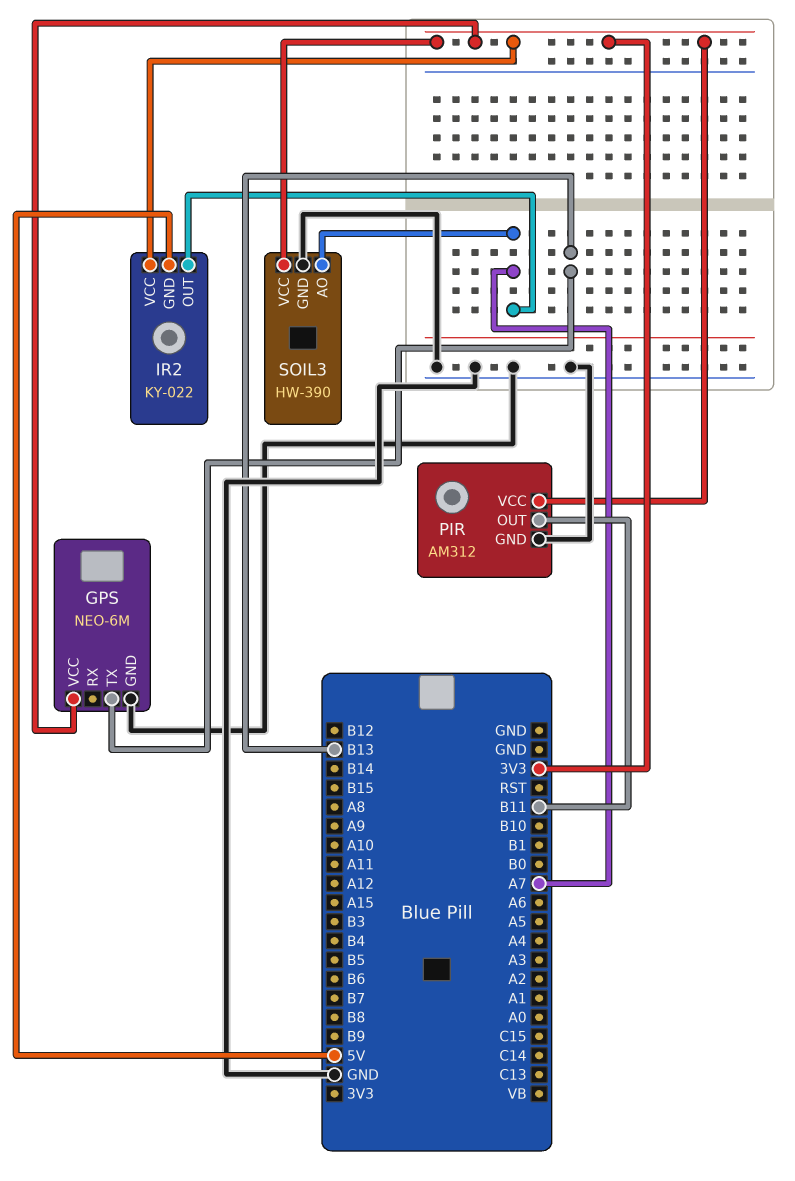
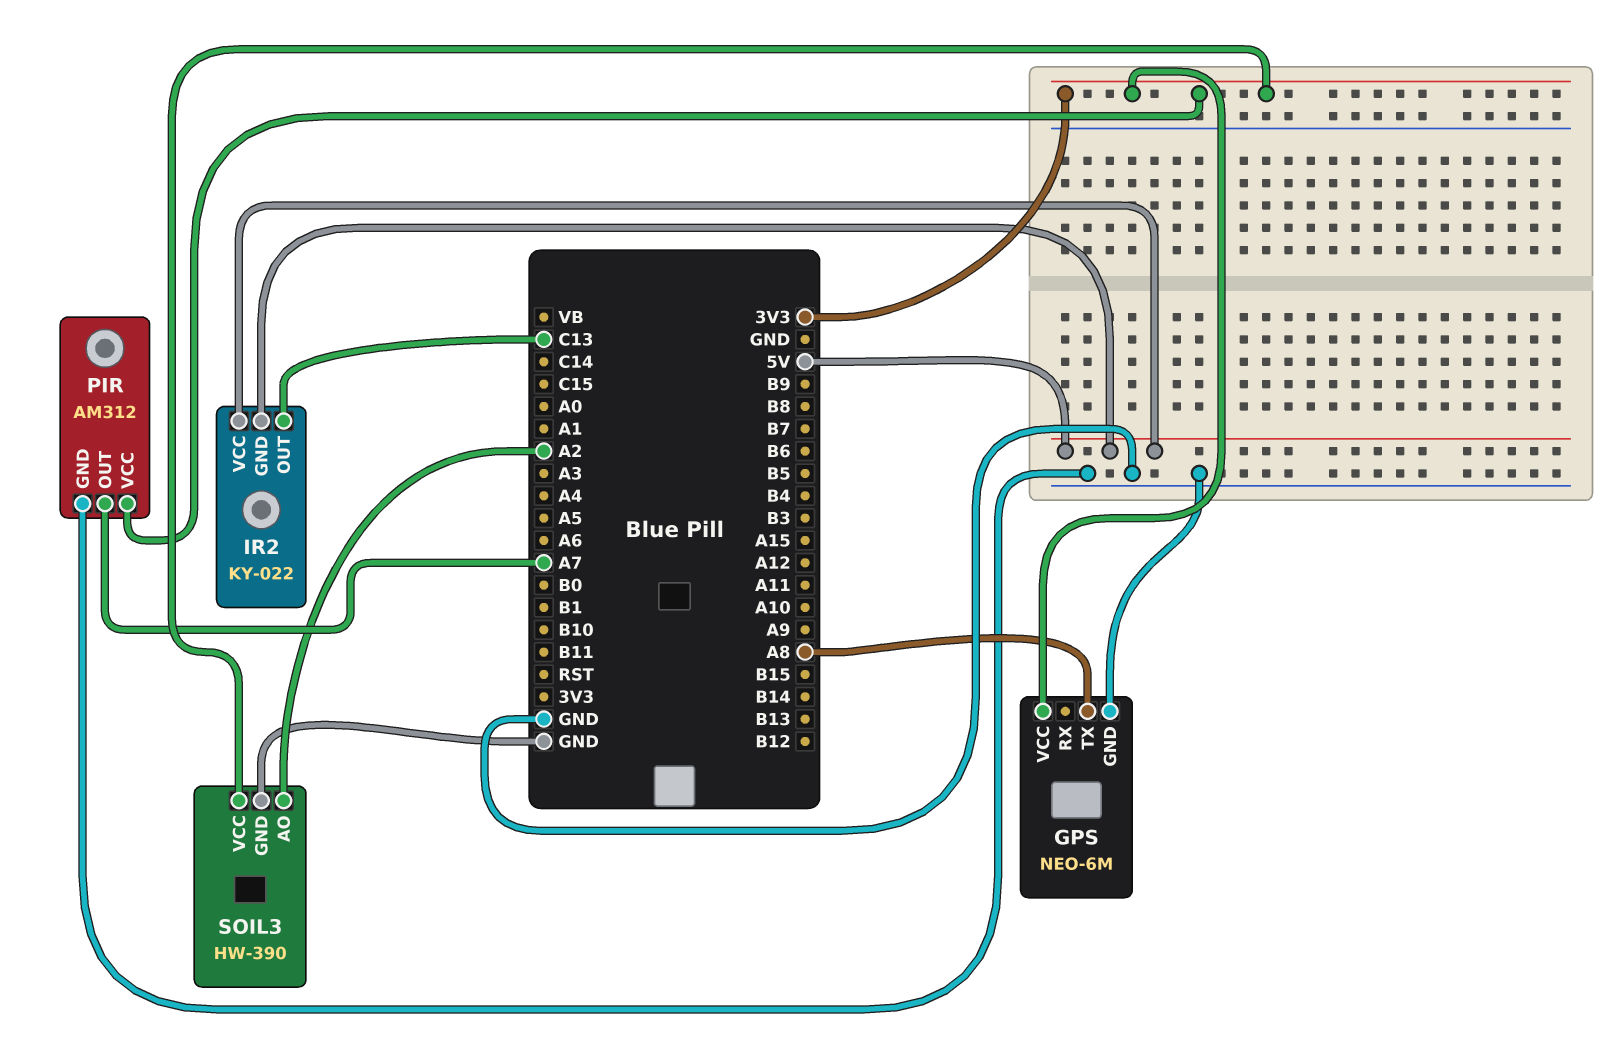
GPS pin TX: B13 -> A8
IR2 pin OUT: A7 -> C13
IR2 pin VCC: 3V3 -> 5V
PIR pin OUT: B11 -> A7
SOIL3 pin AO: A7 -> A2

